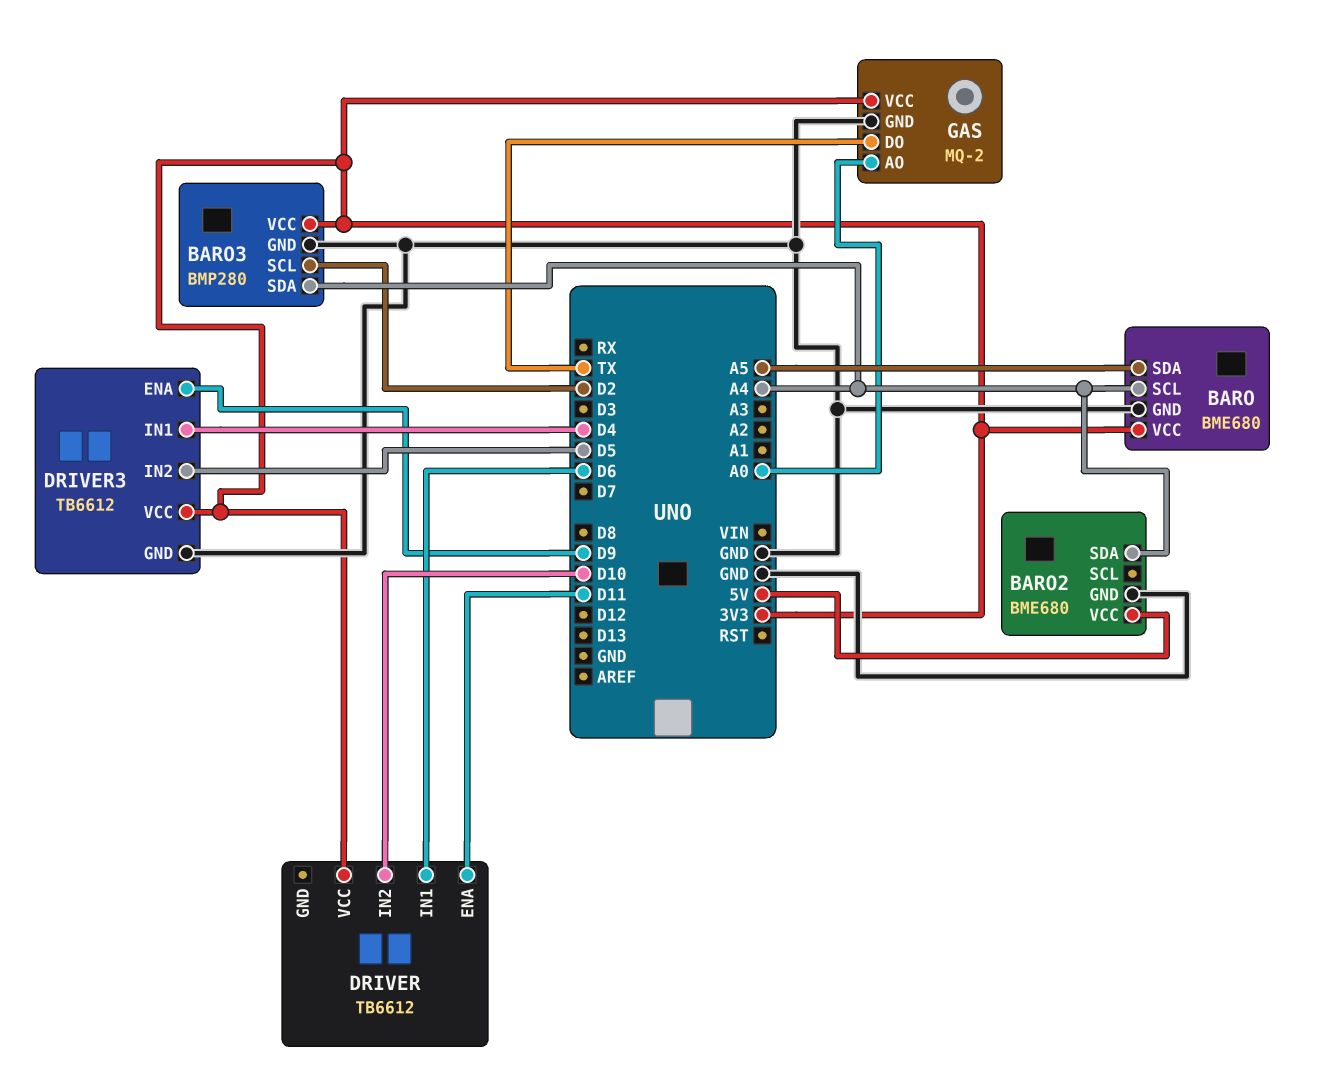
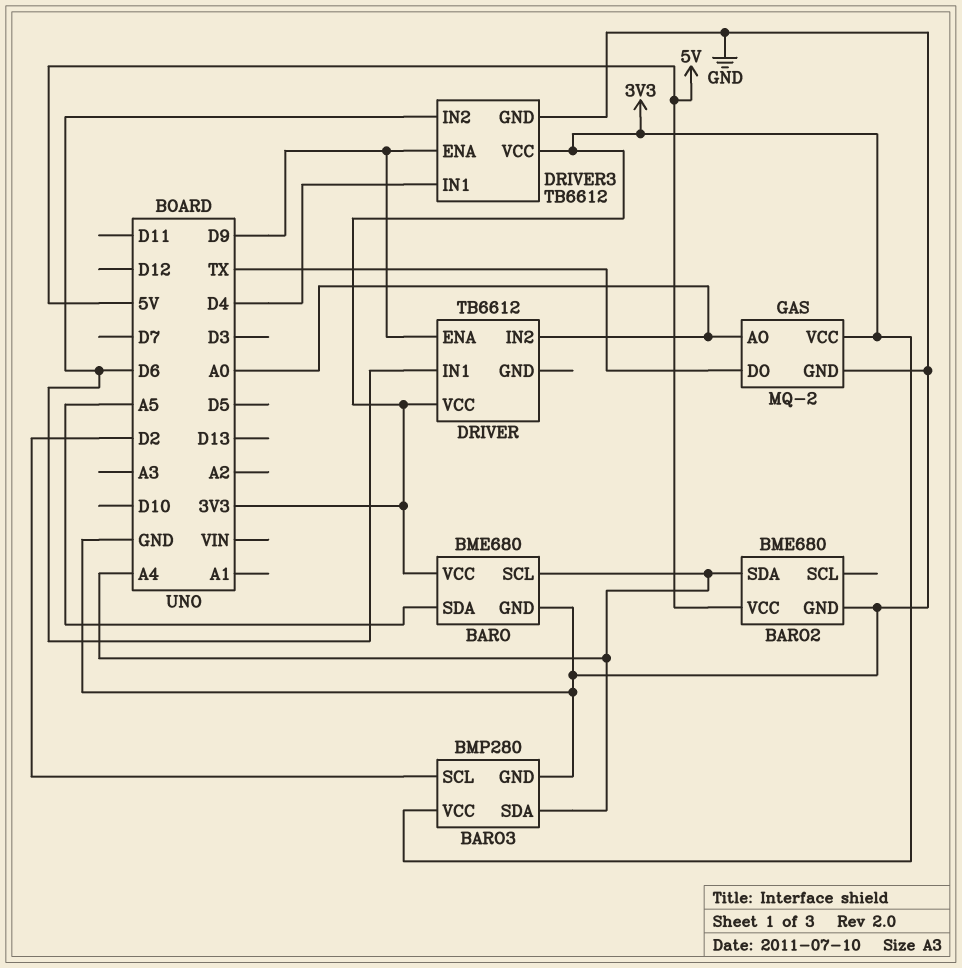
DRIVER pin ENA: D11 -> D9
DRIVER pin IN2: D10 -> A0
DRIVER3 pin IN2: D5 -> D6

